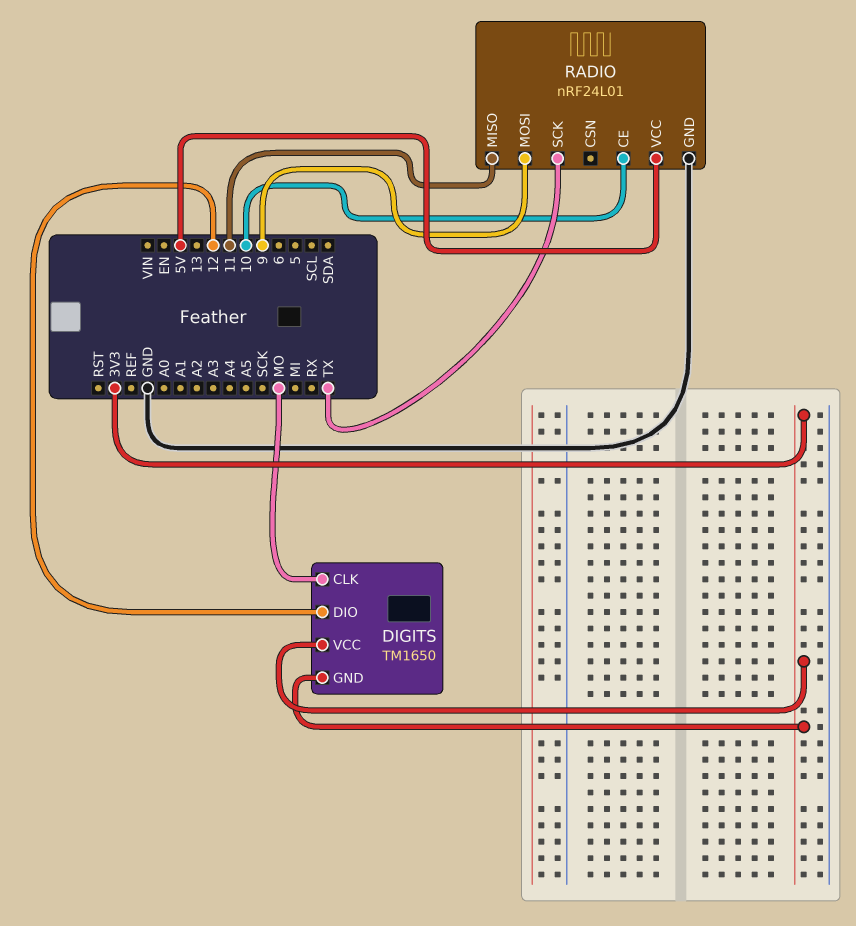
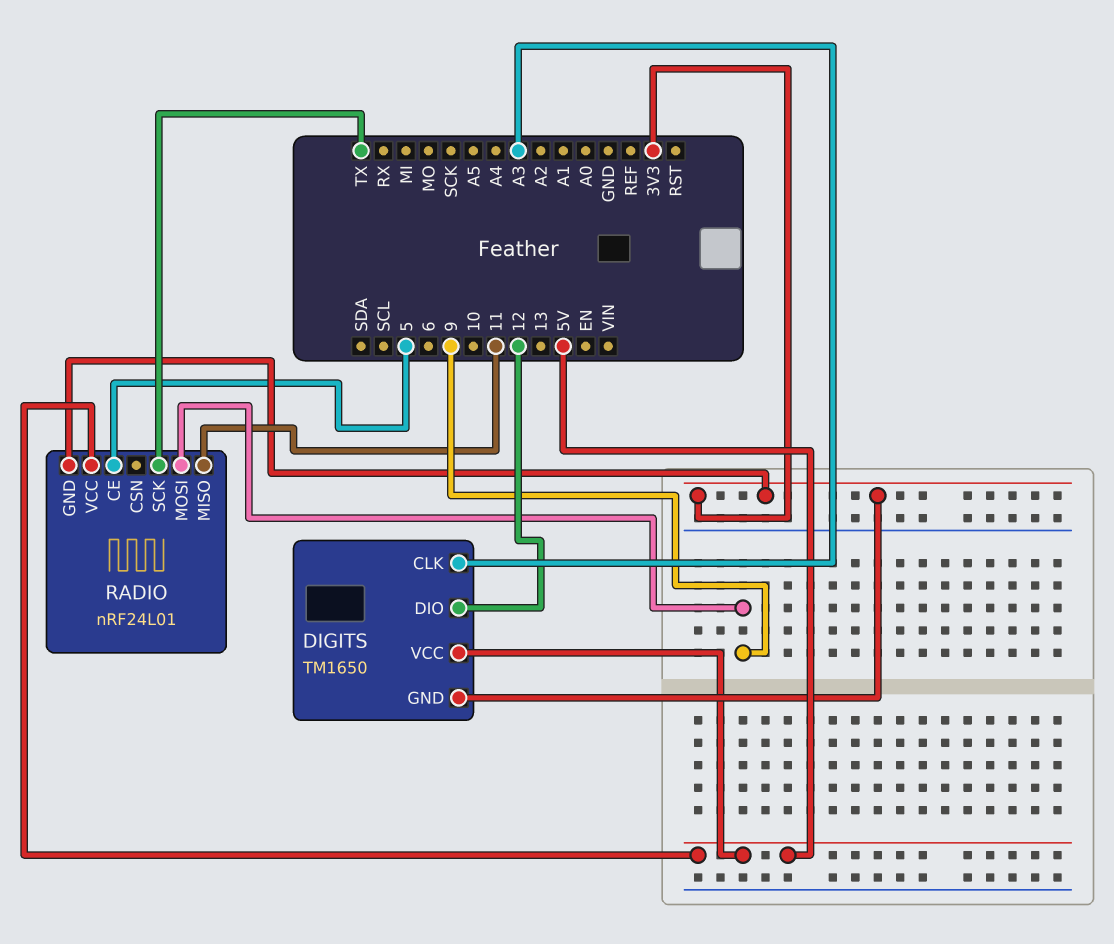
DIGITS pin CLK: MO -> A3
DIGITS pin VCC: 3V3 -> 5V
RADIO pin CE: 10 -> 5
RADIO pin GND: GND -> 3V3

